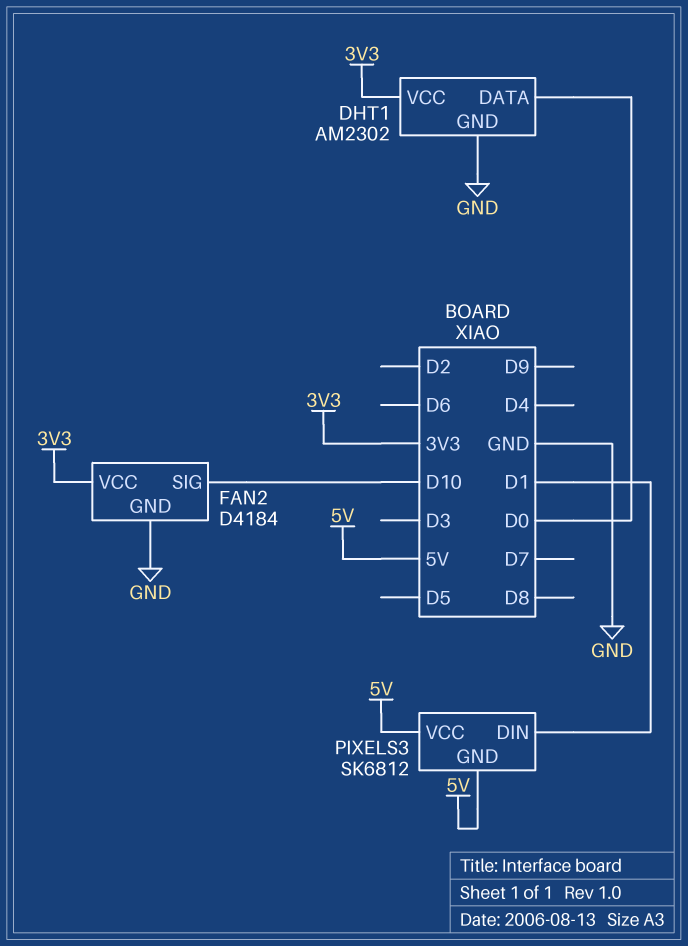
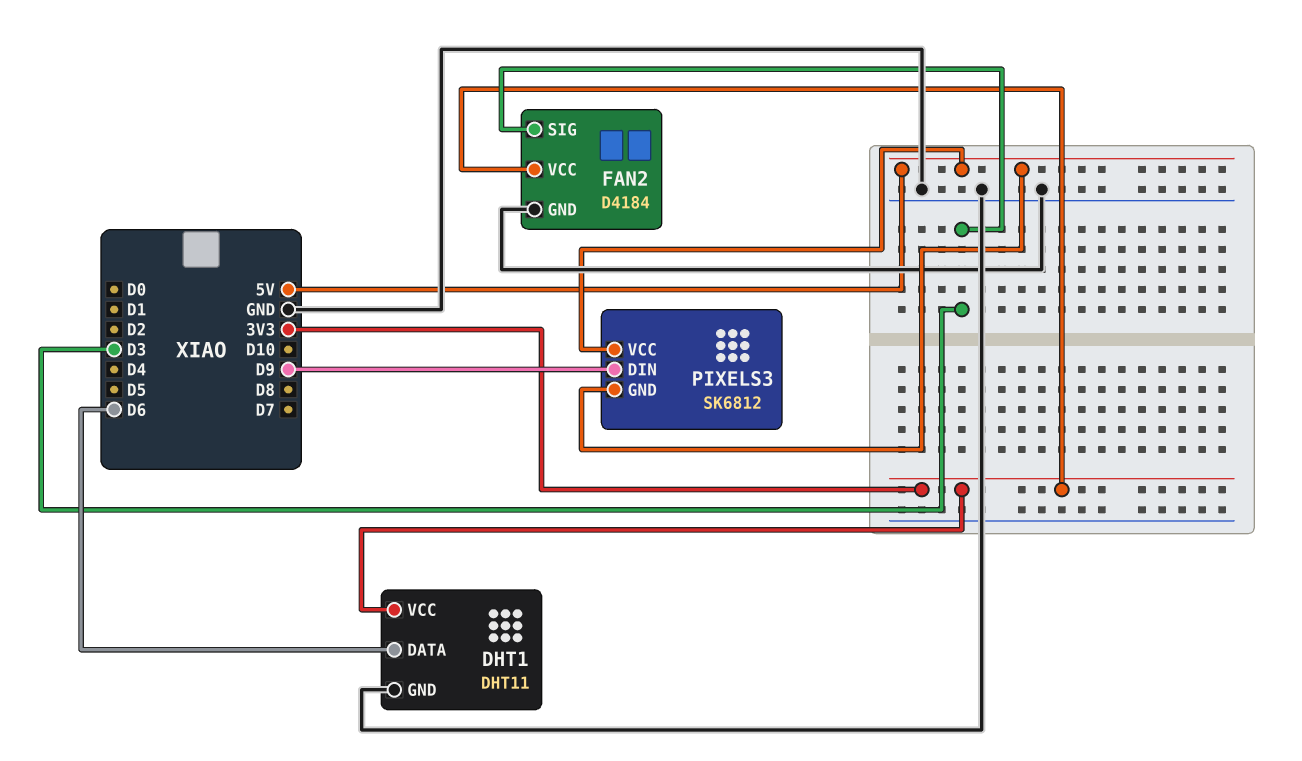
DHT1: AM2302 -> DHT11
DHT1 pin DATA: D0 -> D6
FAN2 pin SIG: D10 -> D3
PIXELS3 pin DIN: D1 -> D9

